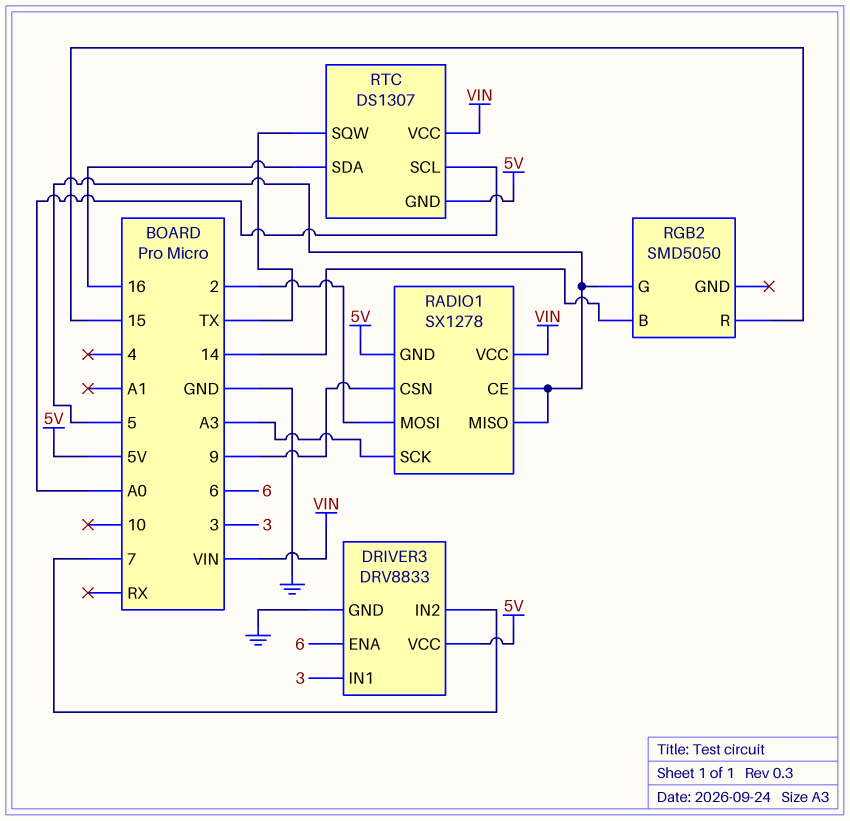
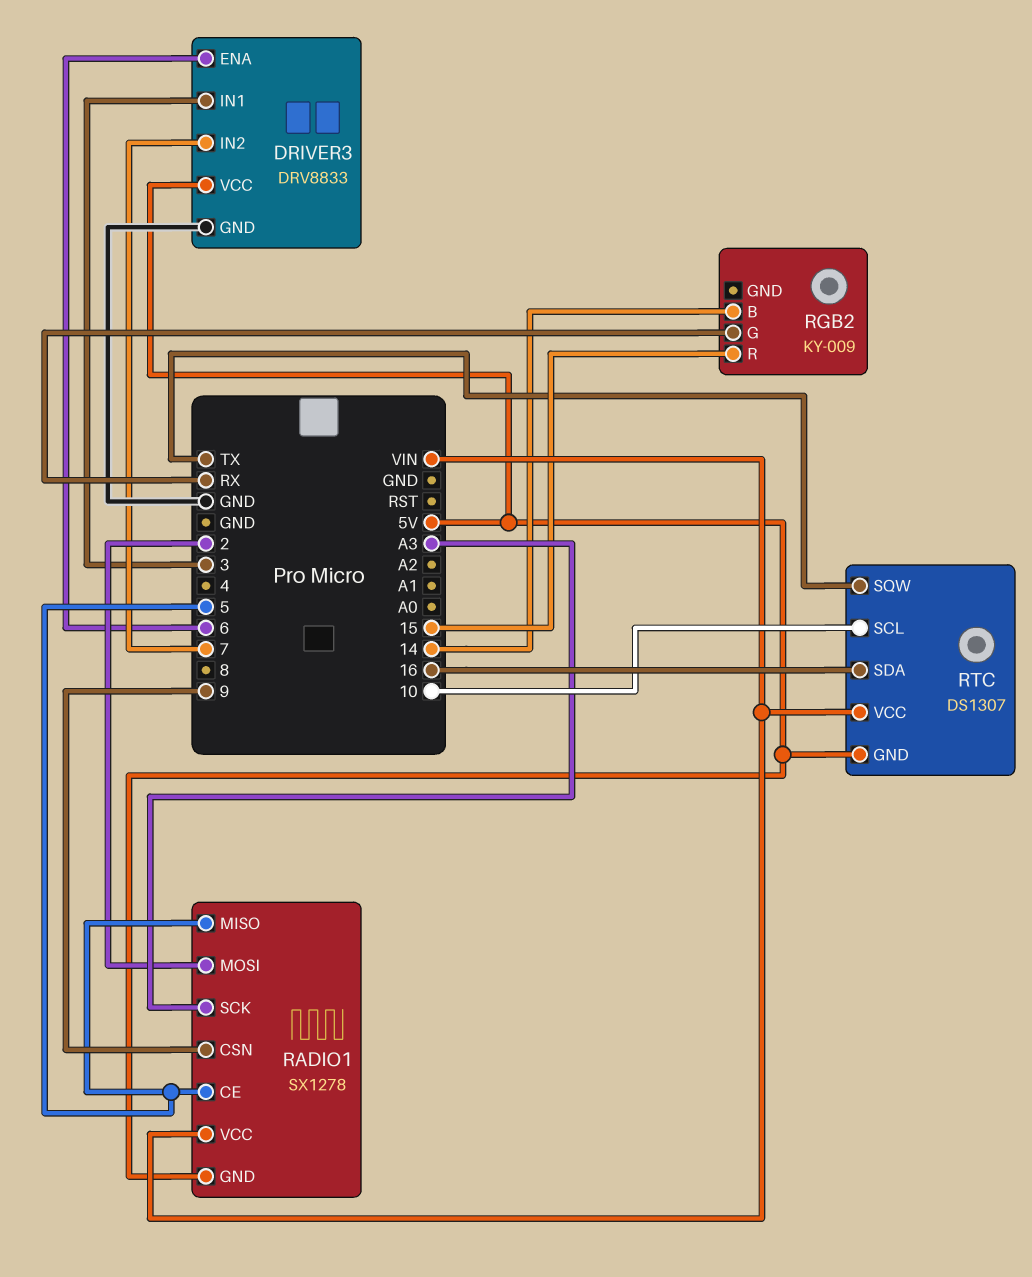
RGB2: SMD5050 -> KY-009
RGB2 pin G: 5 -> RX
RTC pin SCL: A0 -> 10

